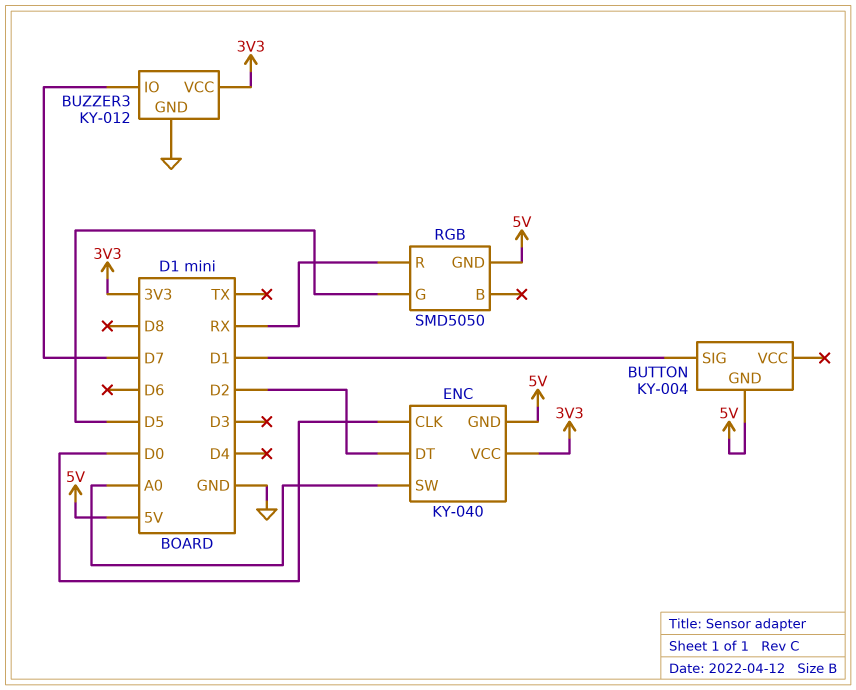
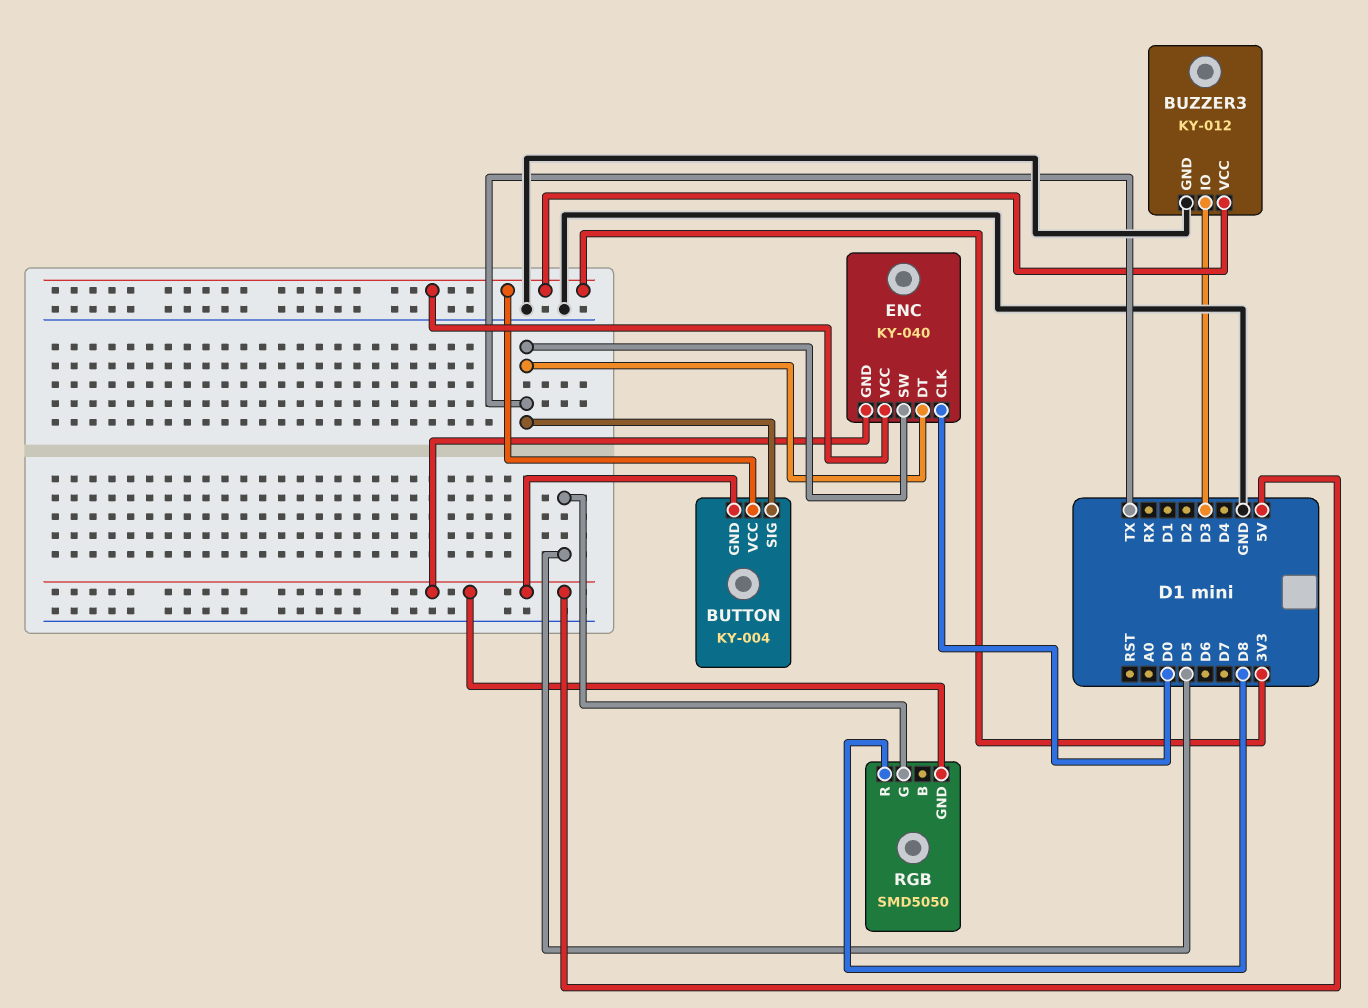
BUTTON pin SIG: D1 -> TX
BUTTON pin VCC: none -> 3V3
BUZZER3 pin IO: D7 -> D3
ENC pin DT: D2 -> TX
ENC pin SW: A0 -> TX
RGB pin R: RX -> D8

